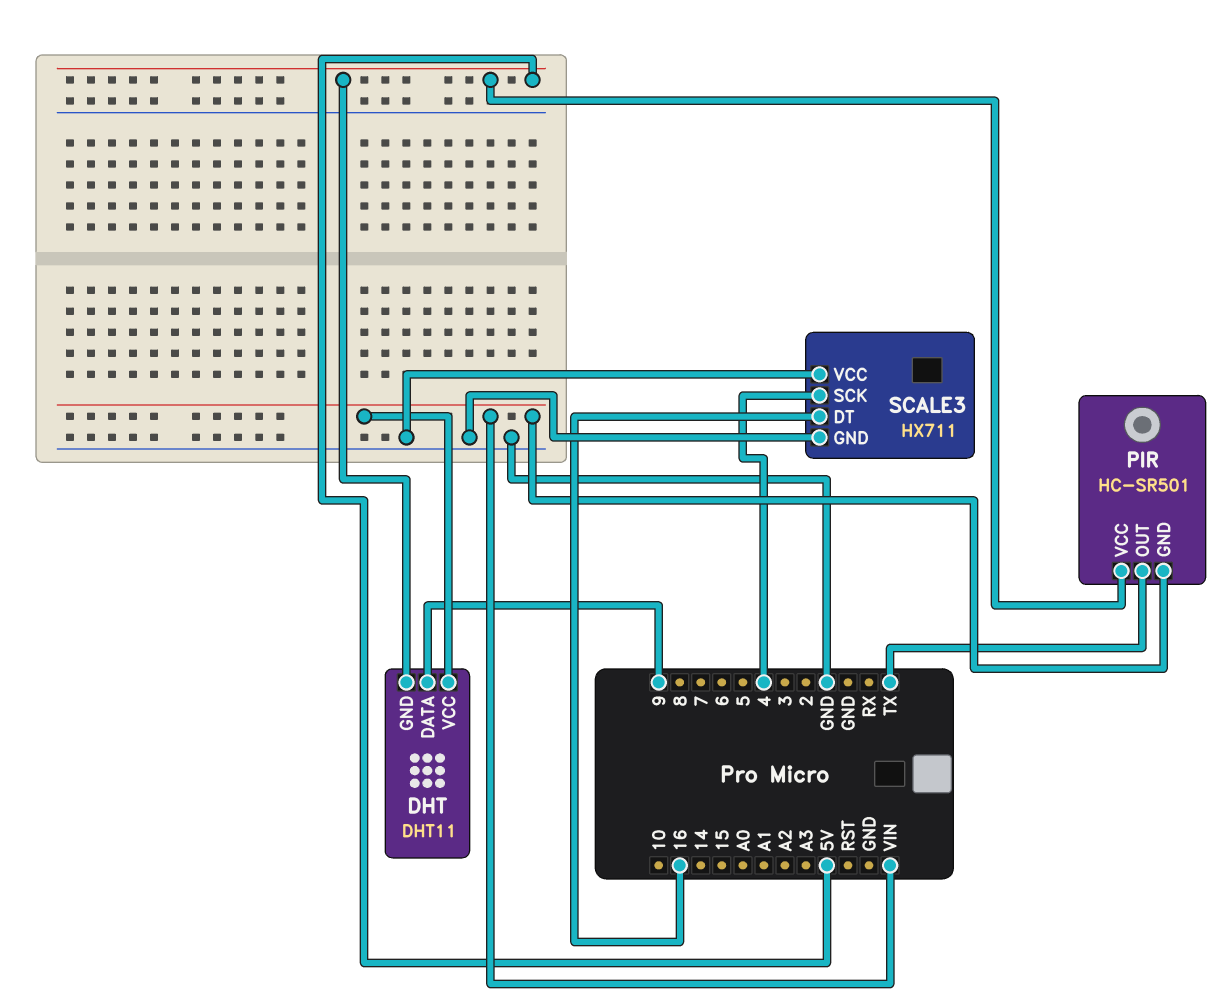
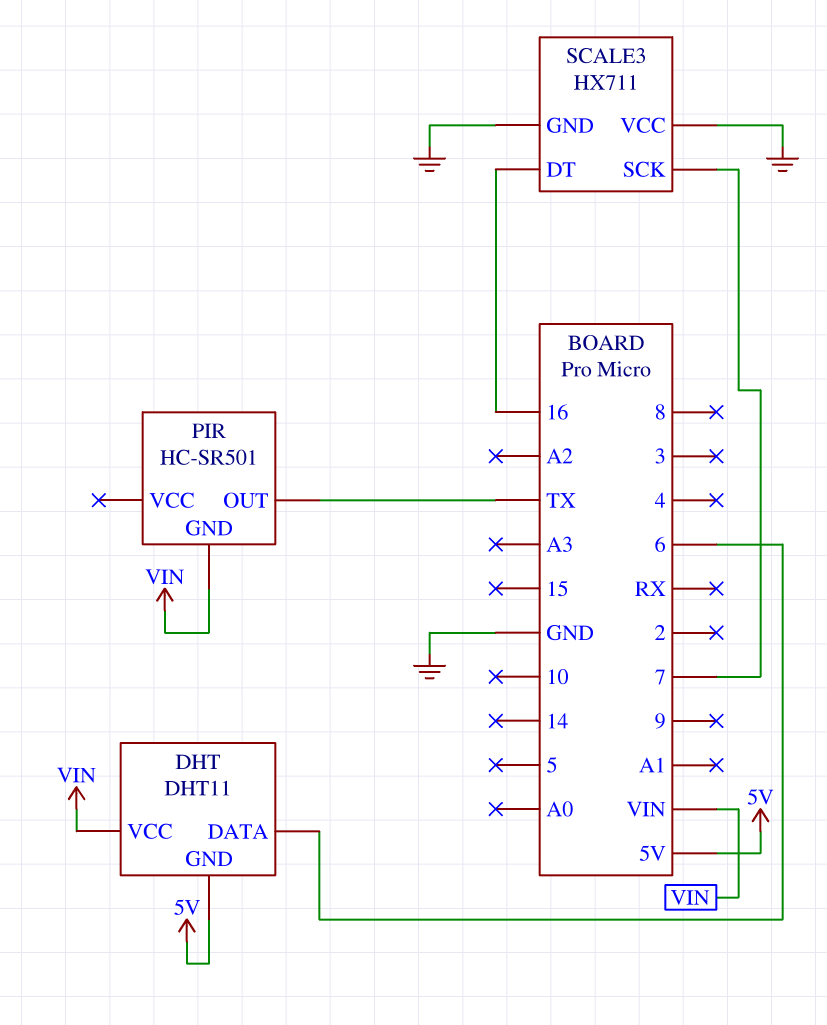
DHT pin DATA: 9 -> 6
PIR pin VCC: 5V -> none
SCALE3 pin SCK: 4 -> 7

